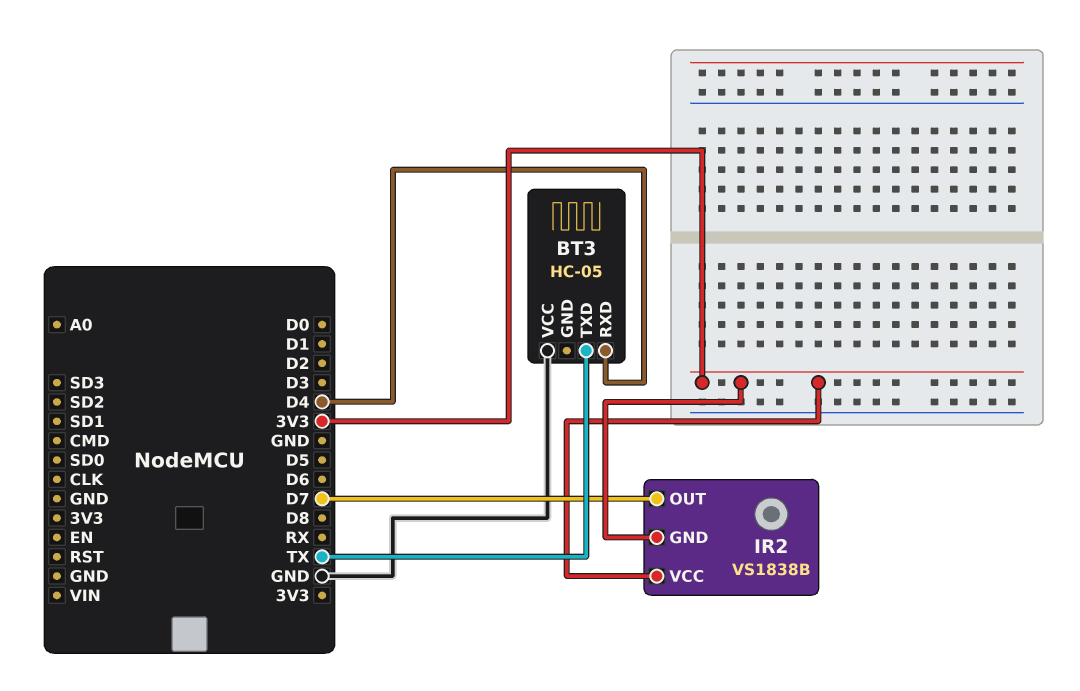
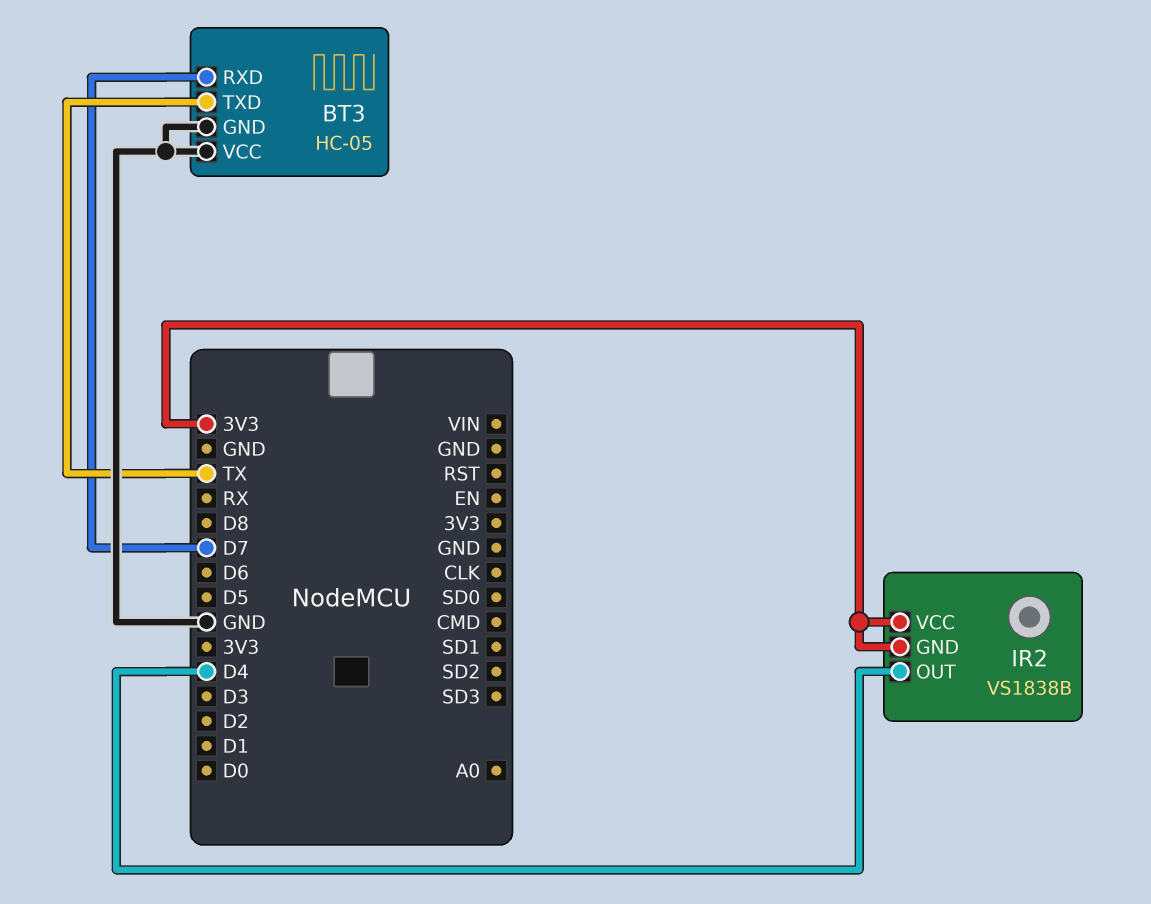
BT3 pin GND: none -> GND
BT3 pin RXD: D4 -> D7
IR2 pin OUT: D7 -> D4

